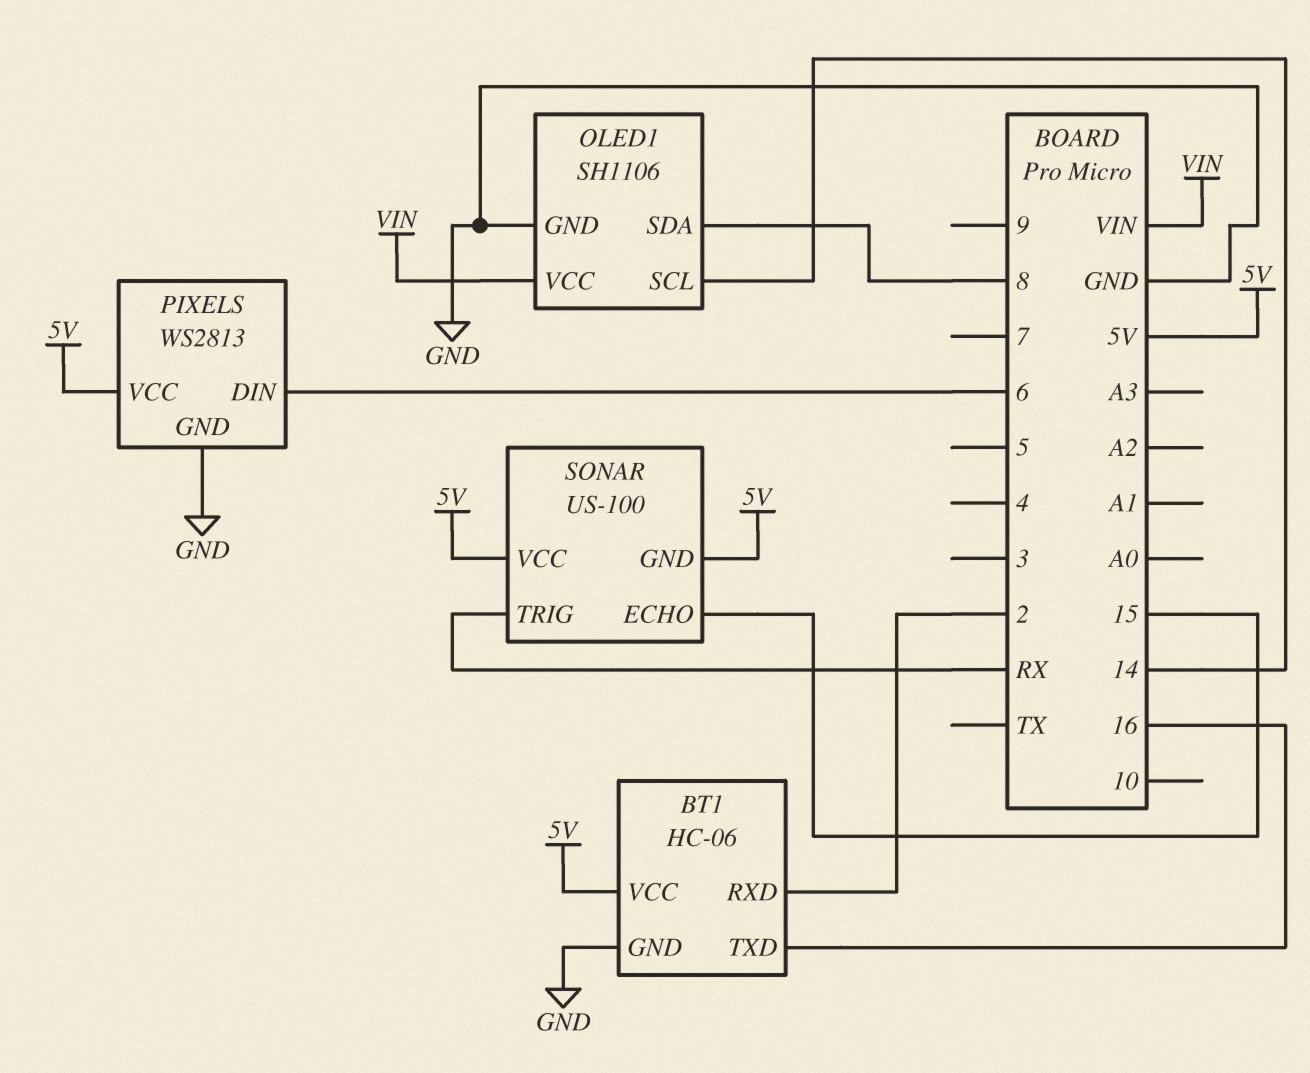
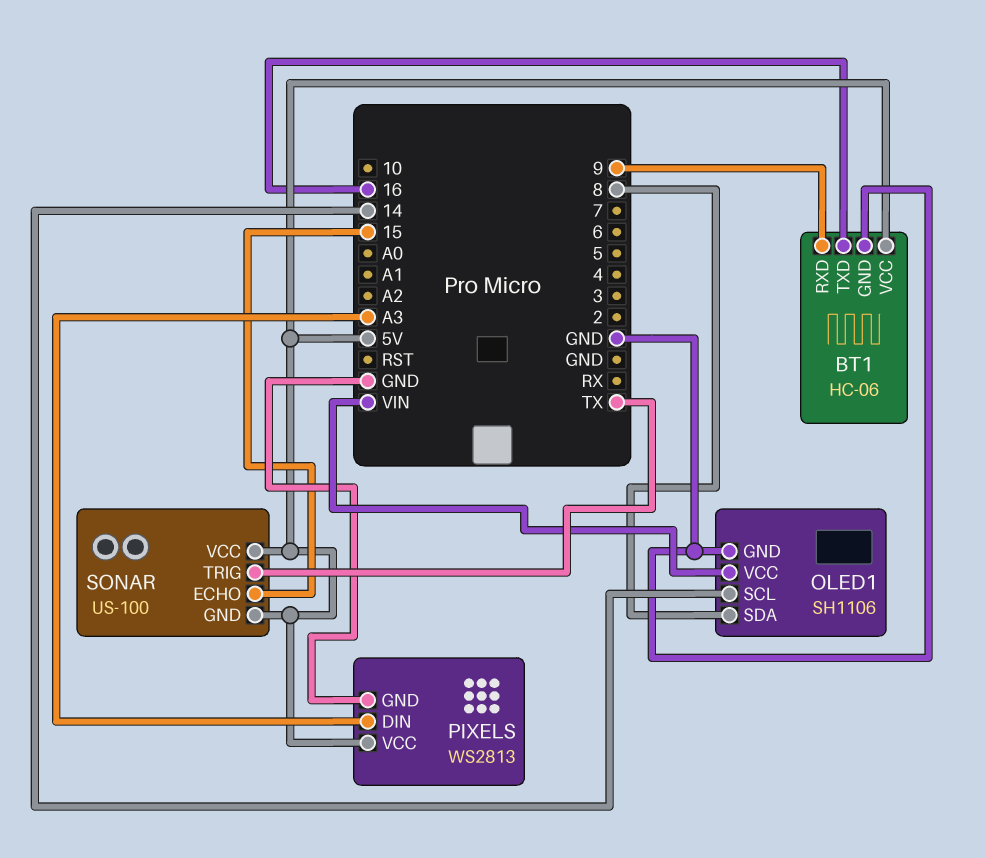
BT1 pin RXD: 2 -> 9
PIXELS pin DIN: 6 -> A3
SONAR pin TRIG: RX -> TX

